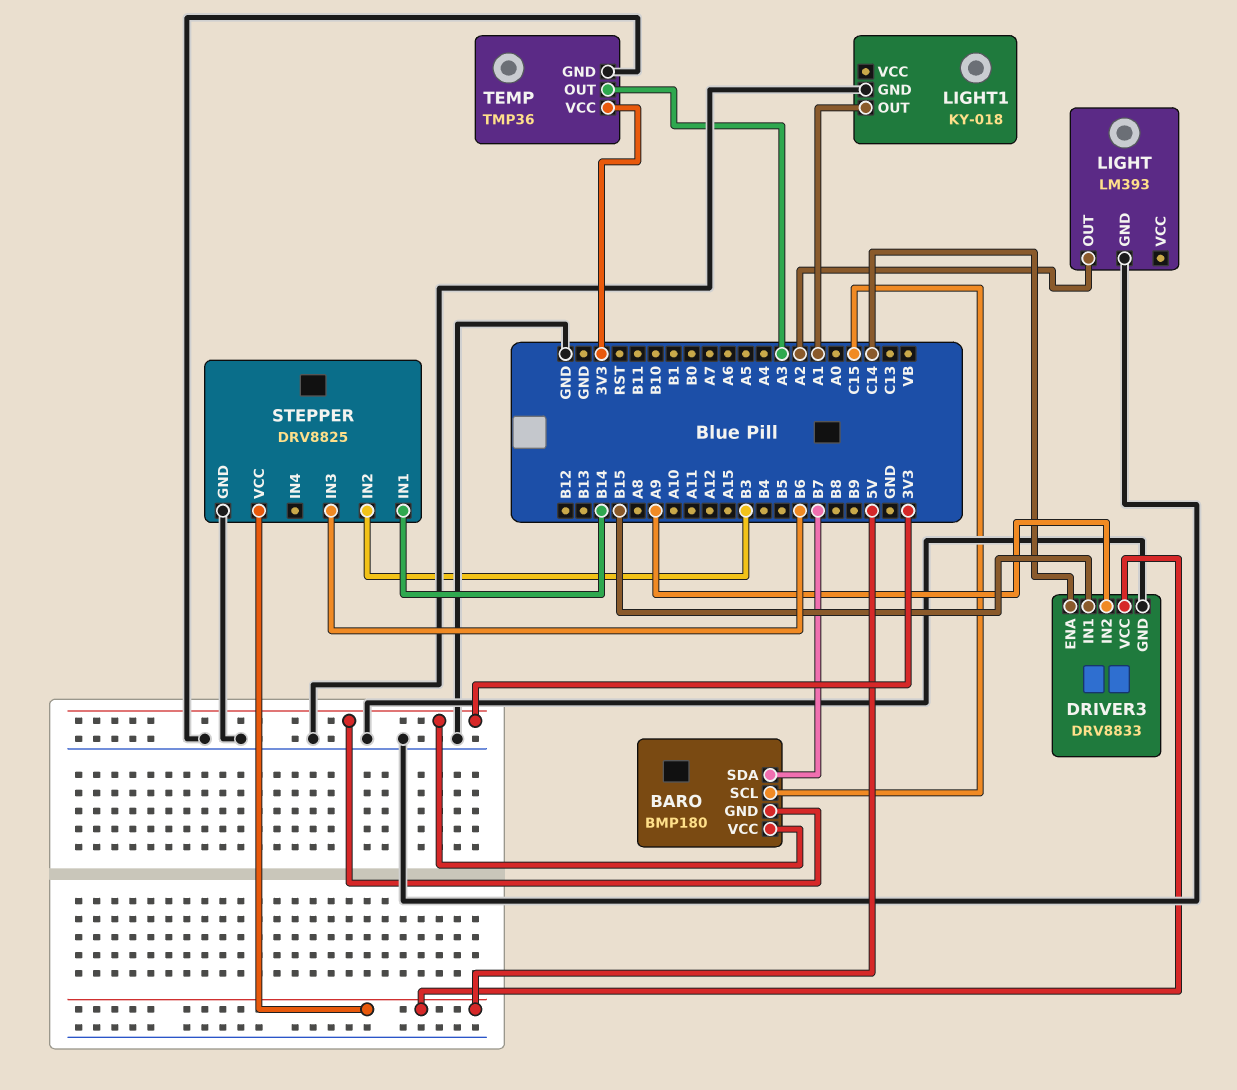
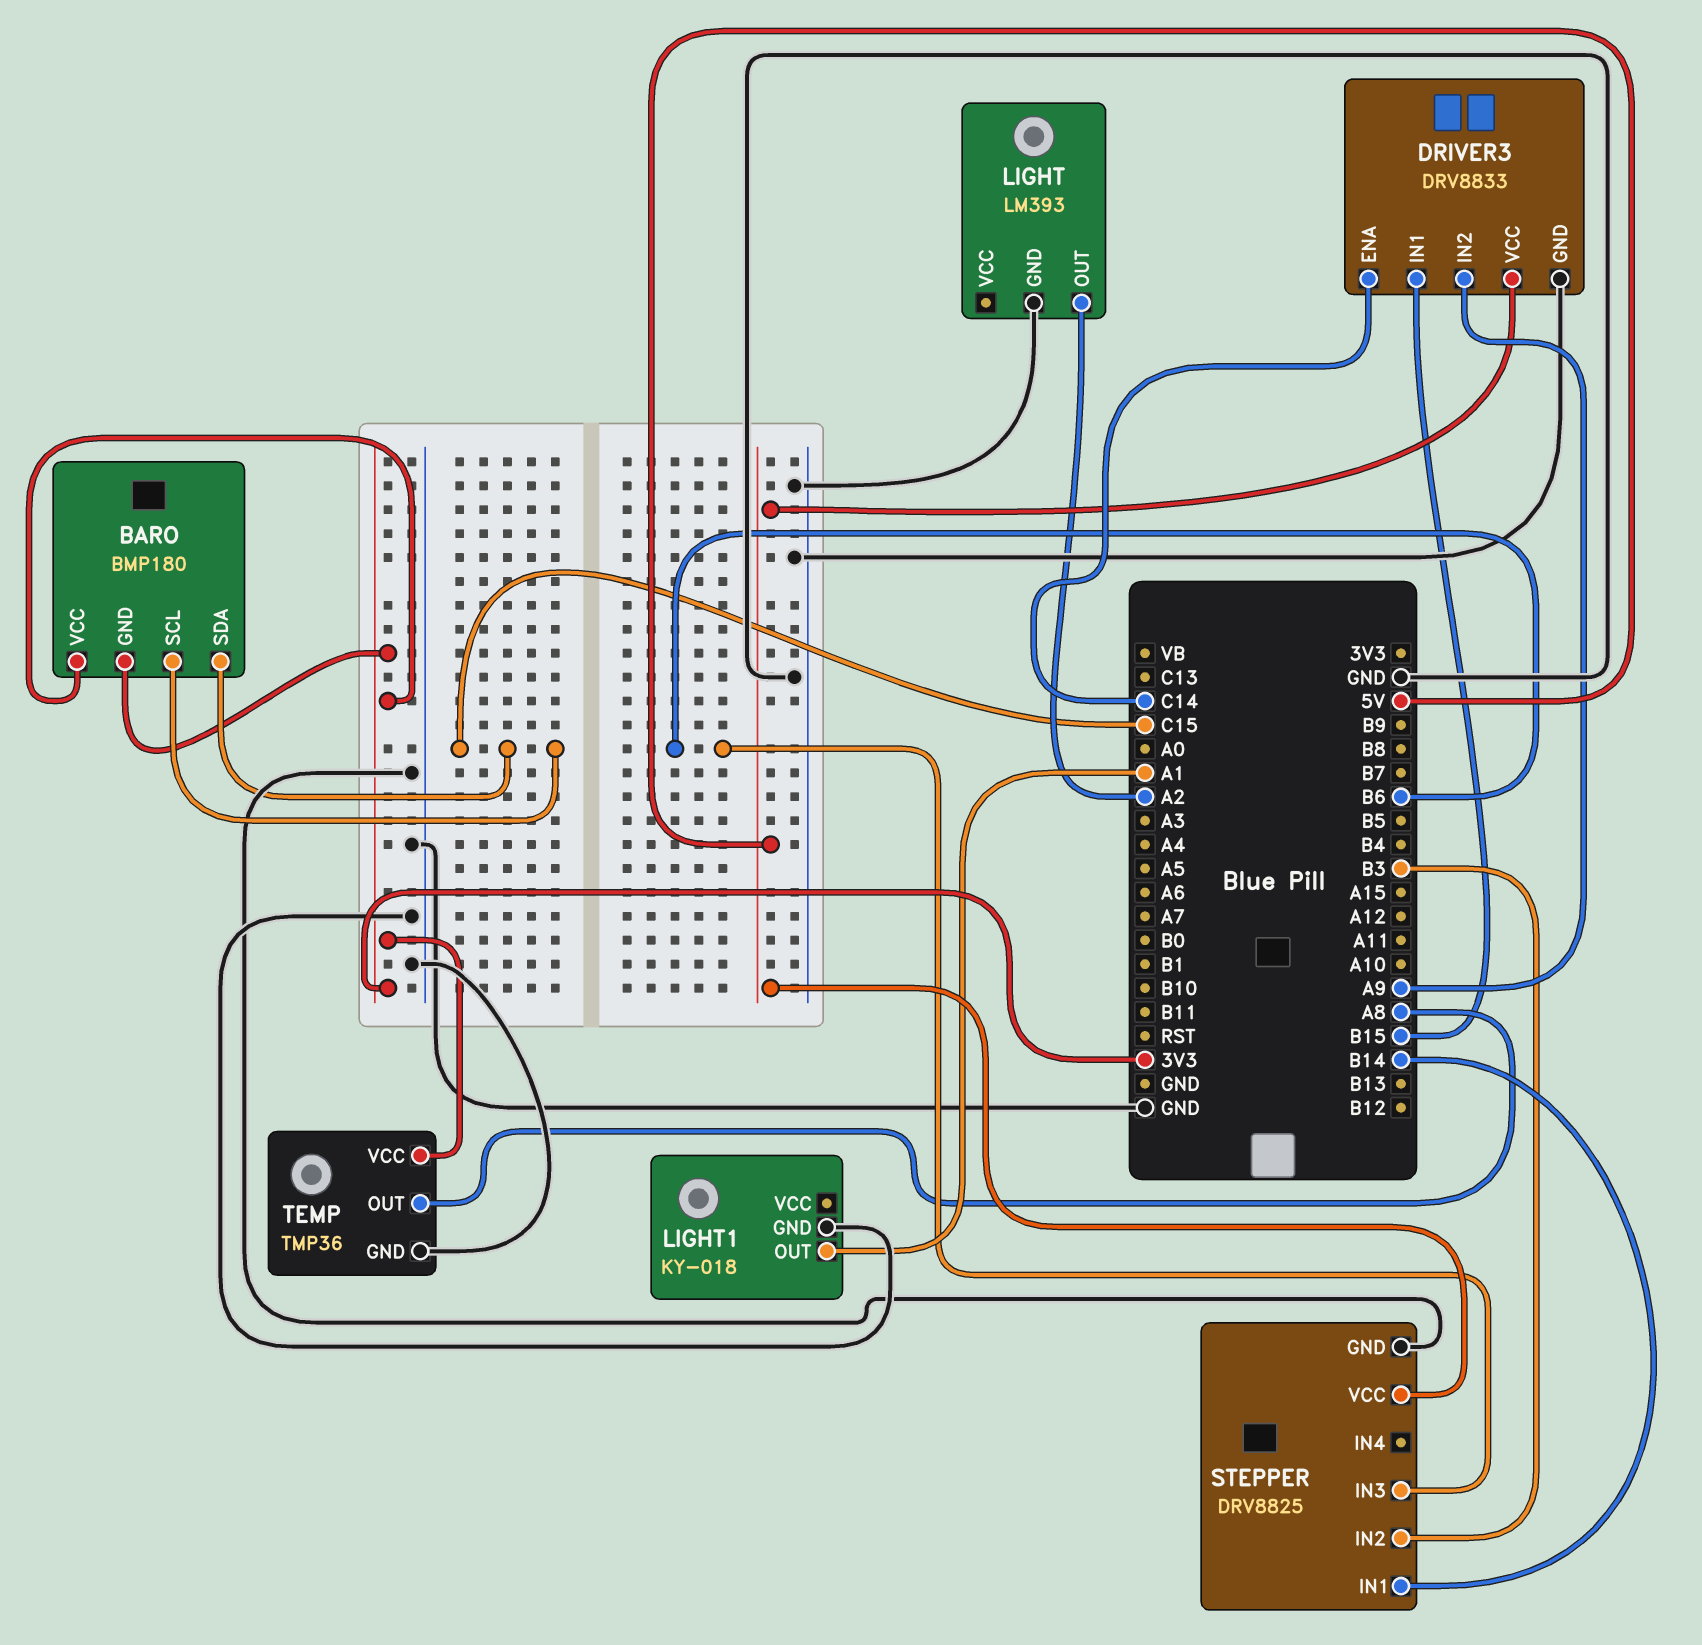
BARO pin SDA: B7 -> C15
TEMP pin OUT: A3 -> A8

